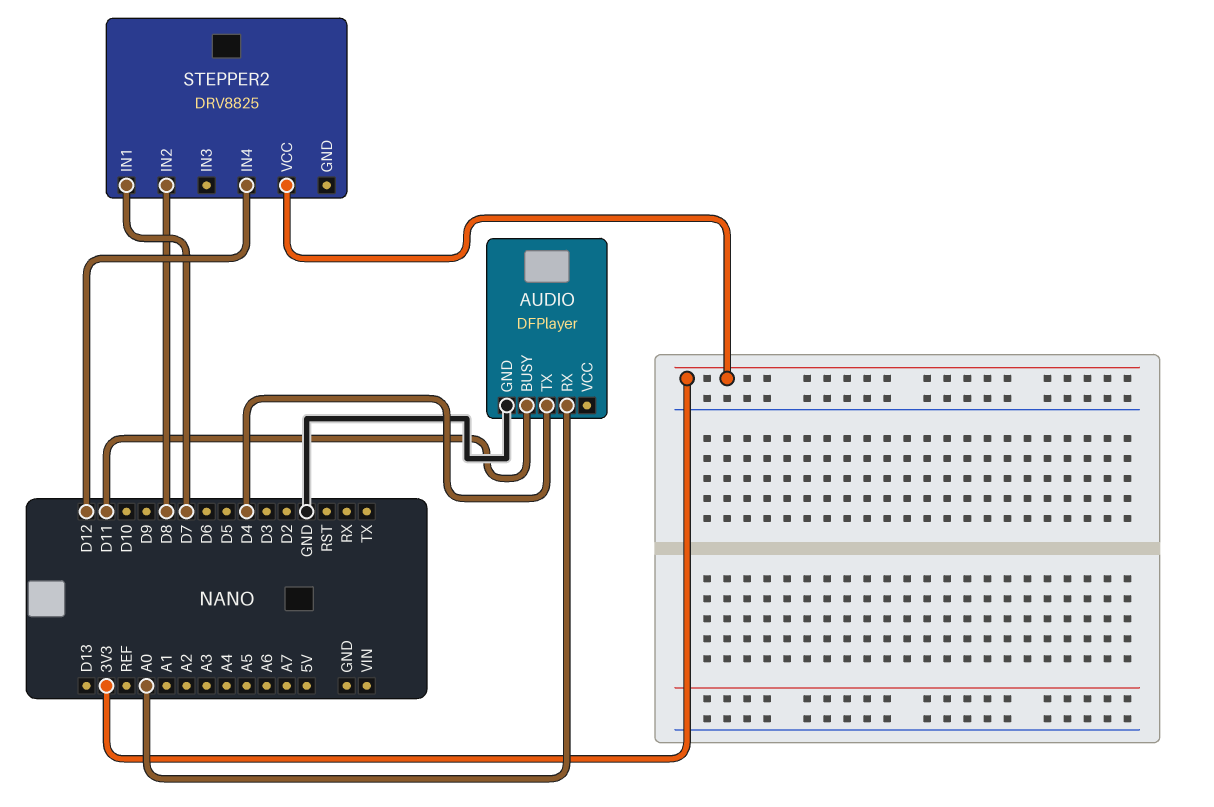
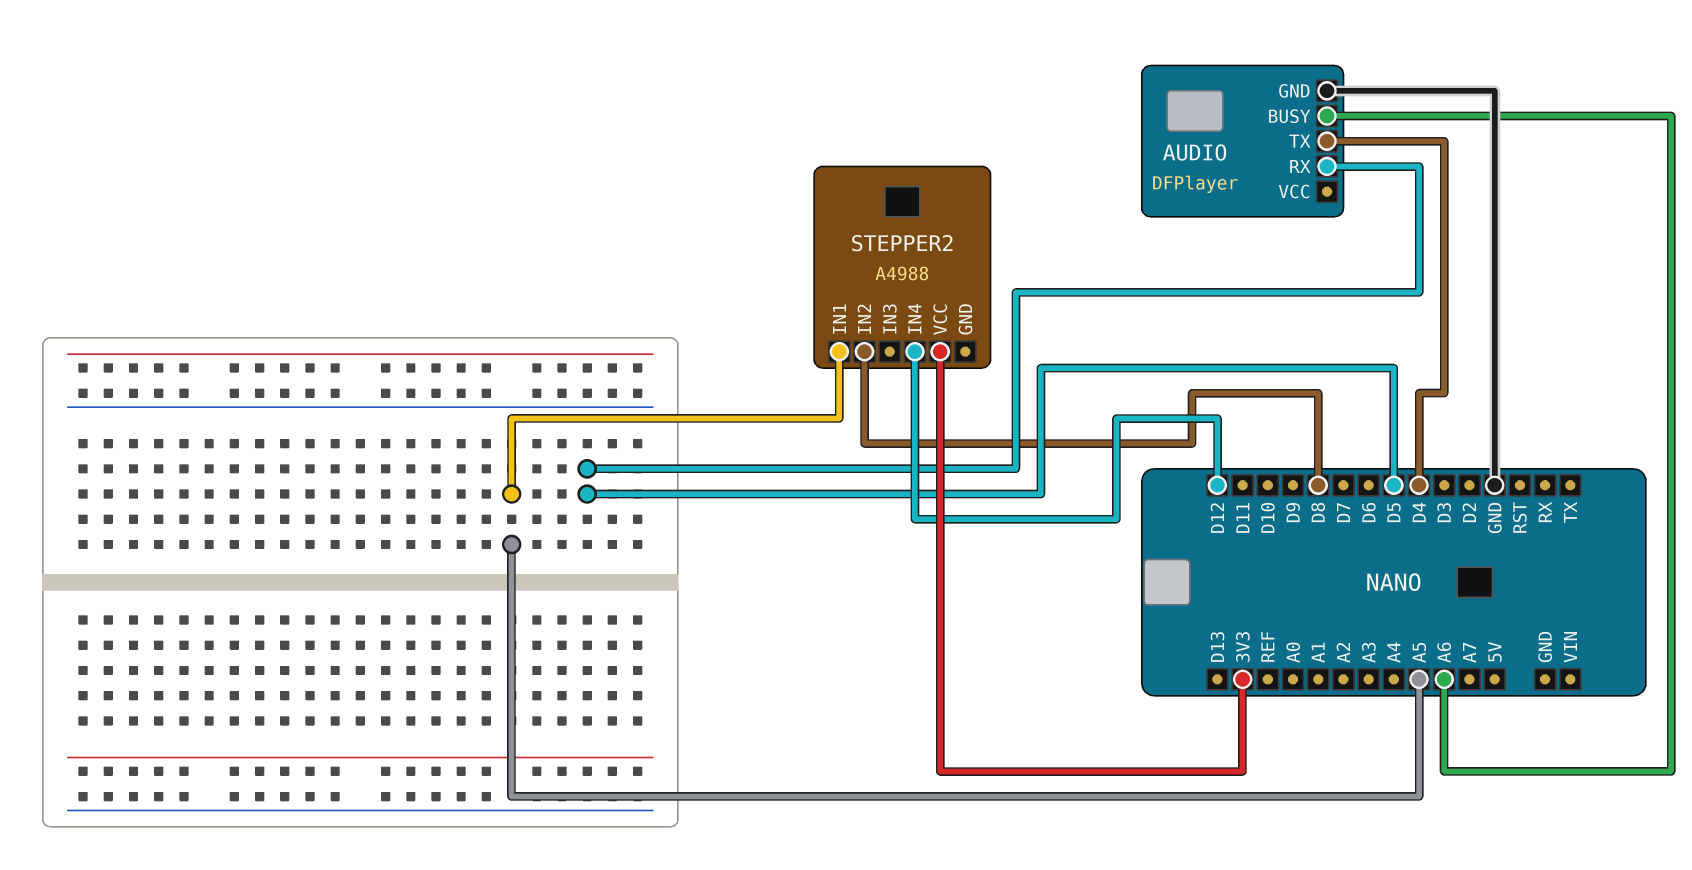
AUDIO pin BUSY: D11 -> A6
AUDIO pin RX: A0 -> D5
STEPPER2: DRV8825 -> A4988
STEPPER2 pin IN1: D7 -> A5

